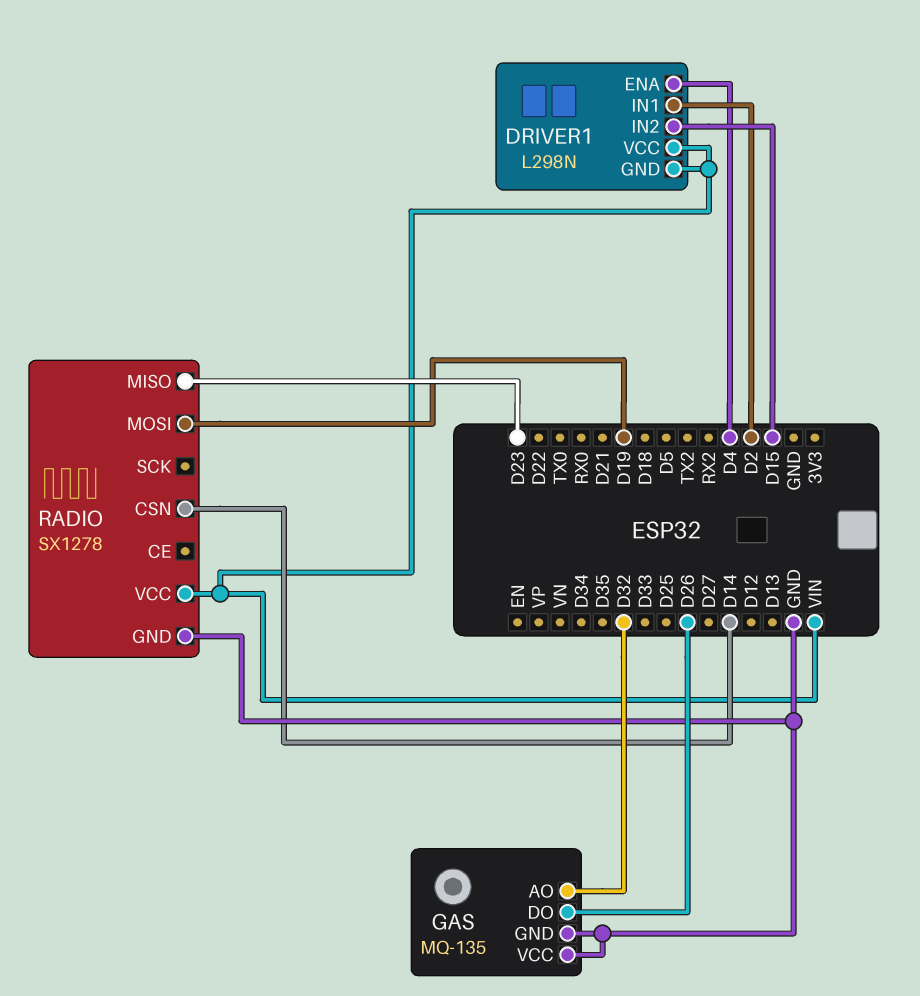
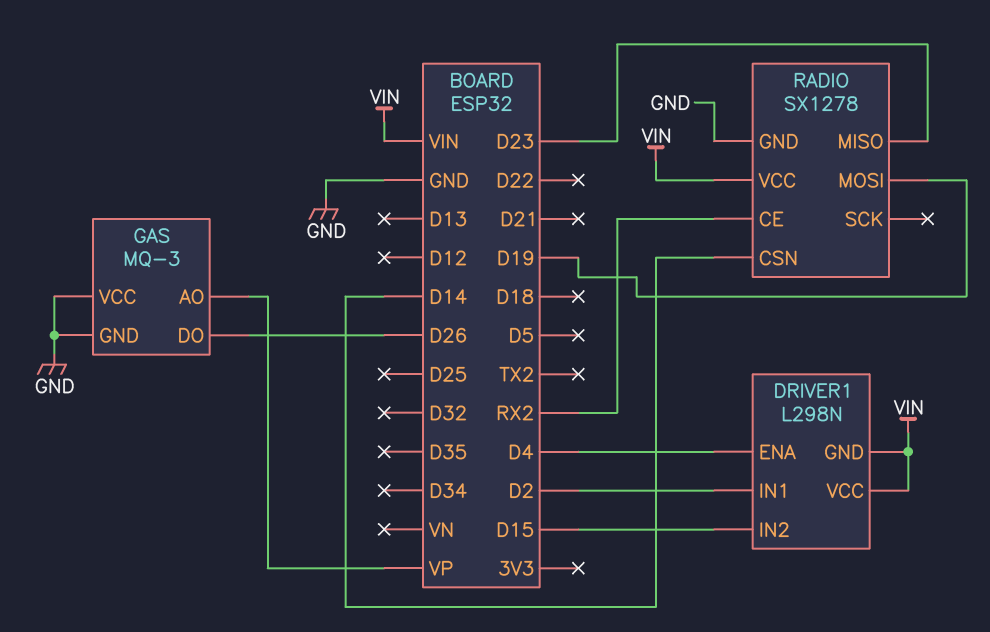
GAS: MQ-135 -> MQ-3
GAS pin AO: D32 -> VP
RADIO pin CE: none -> RX2

